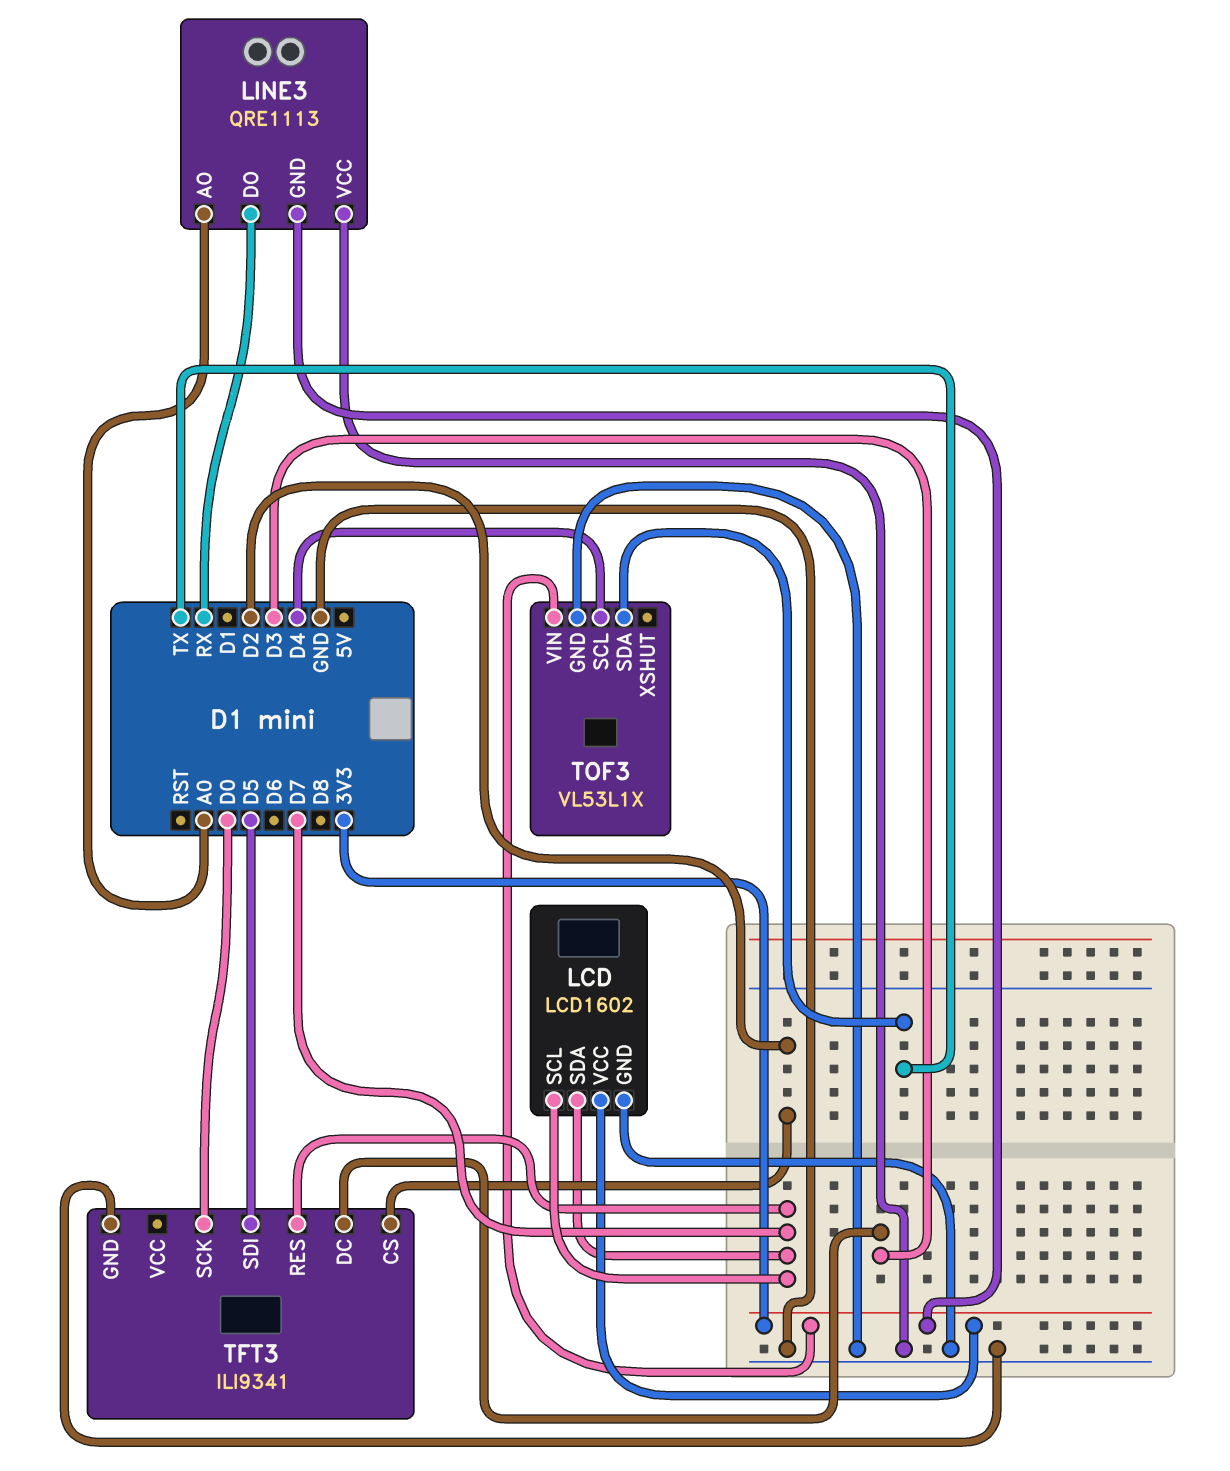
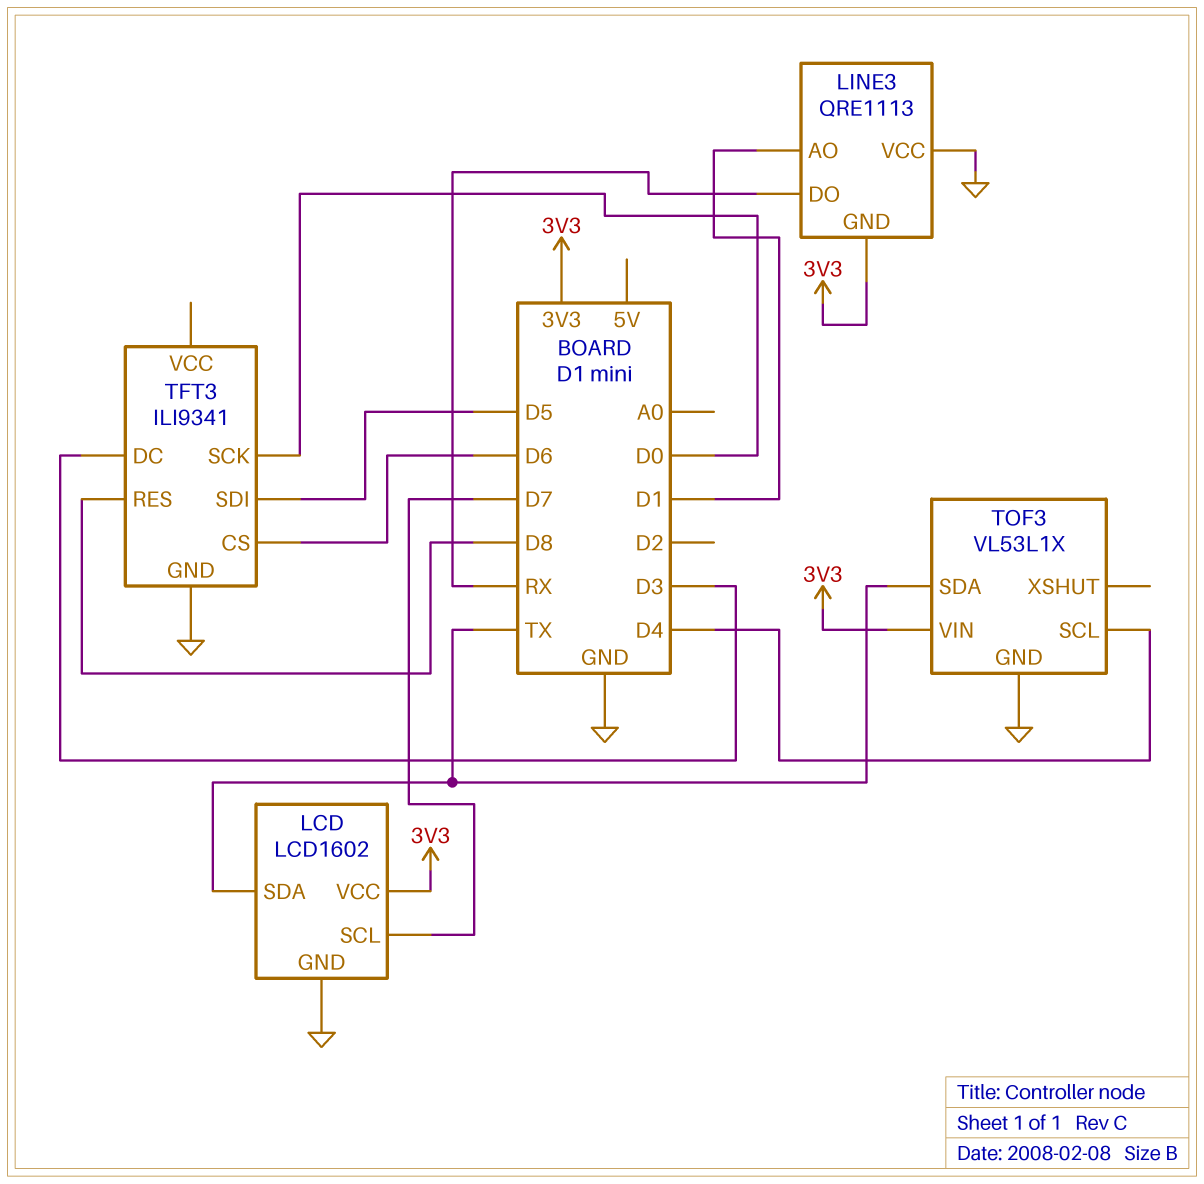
LCD pin SDA: D7 -> TX
LINE3 pin AO: A0 -> D1
TFT3 pin CS: D2 -> D6
TFT3 pin RES: D7 -> D8

